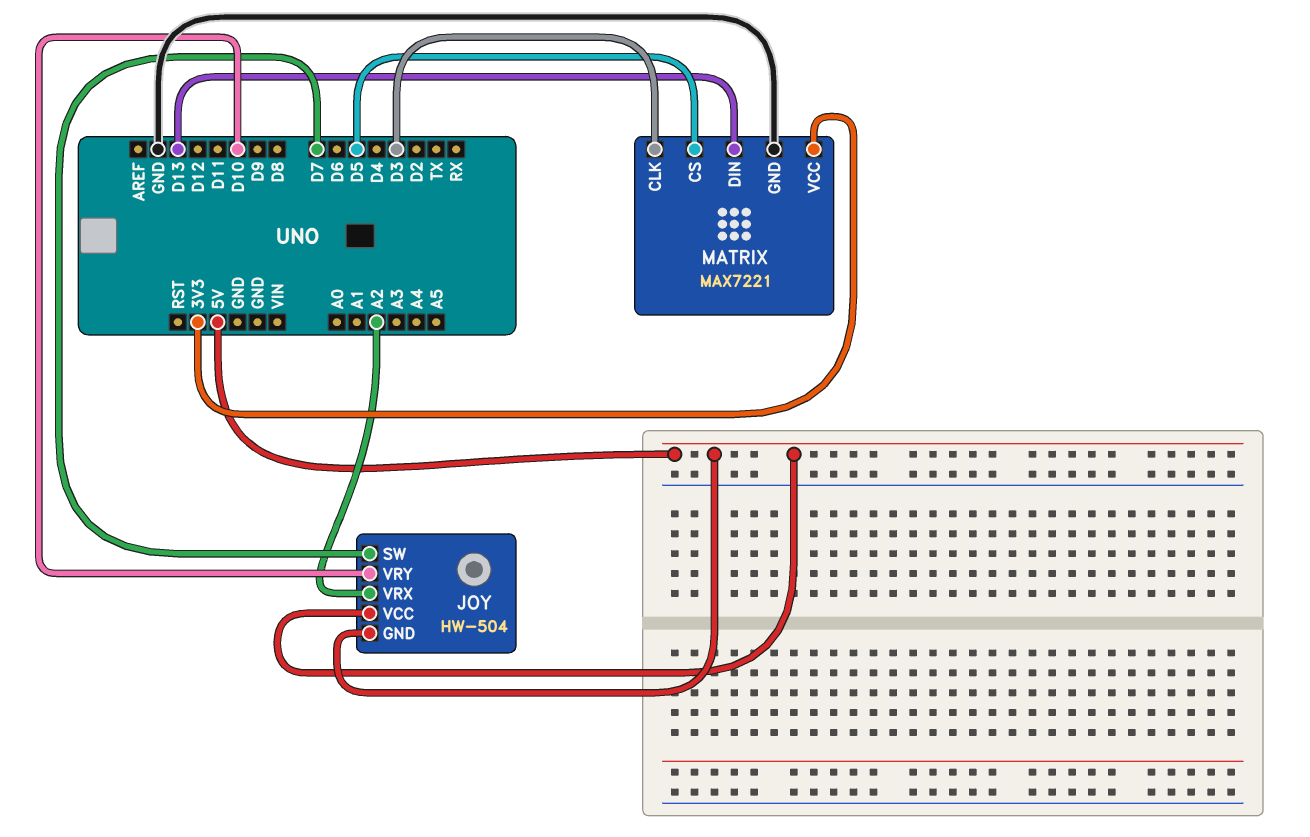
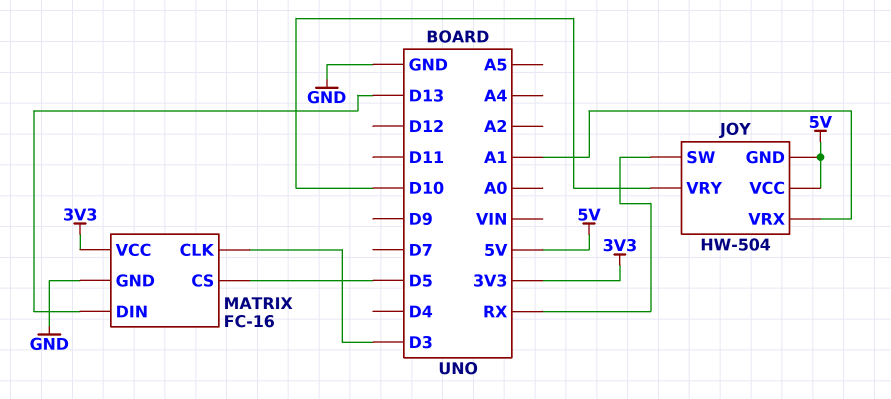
JOY pin SW: D7 -> RX
JOY pin VRX: A2 -> A1
MATRIX: MAX7221 -> FC-16

